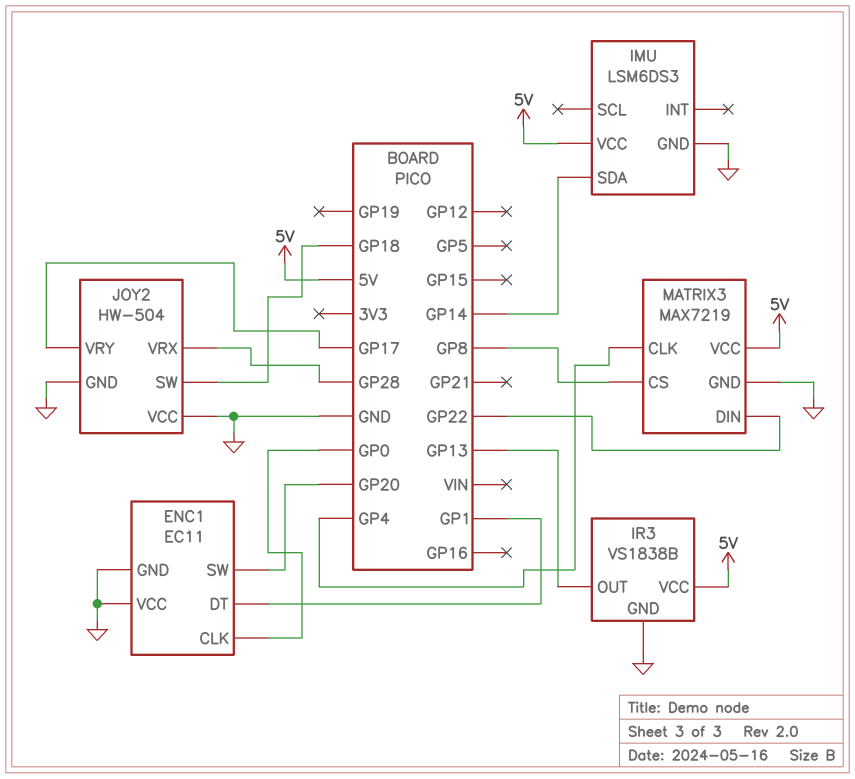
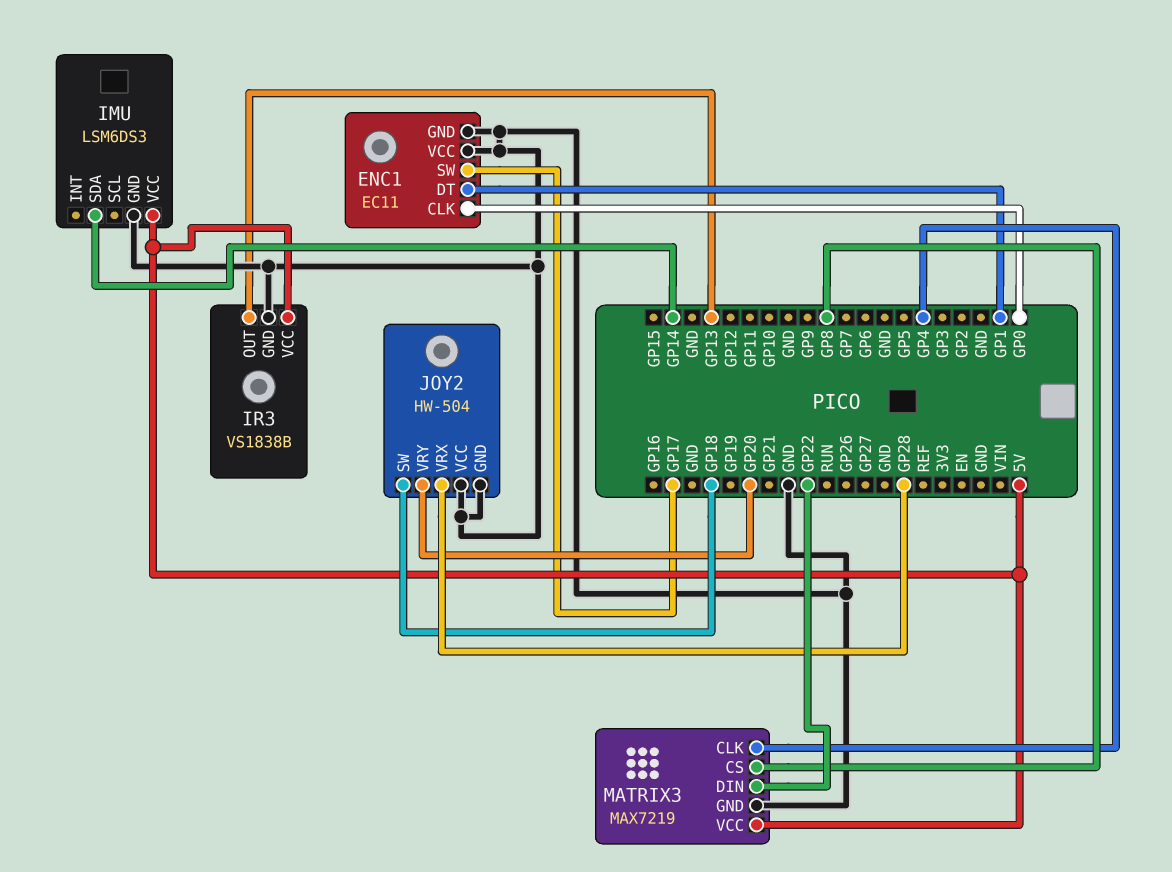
ENC1 pin SW: GP20 -> GP17
JOY2 pin VRY: GP17 -> GP20

